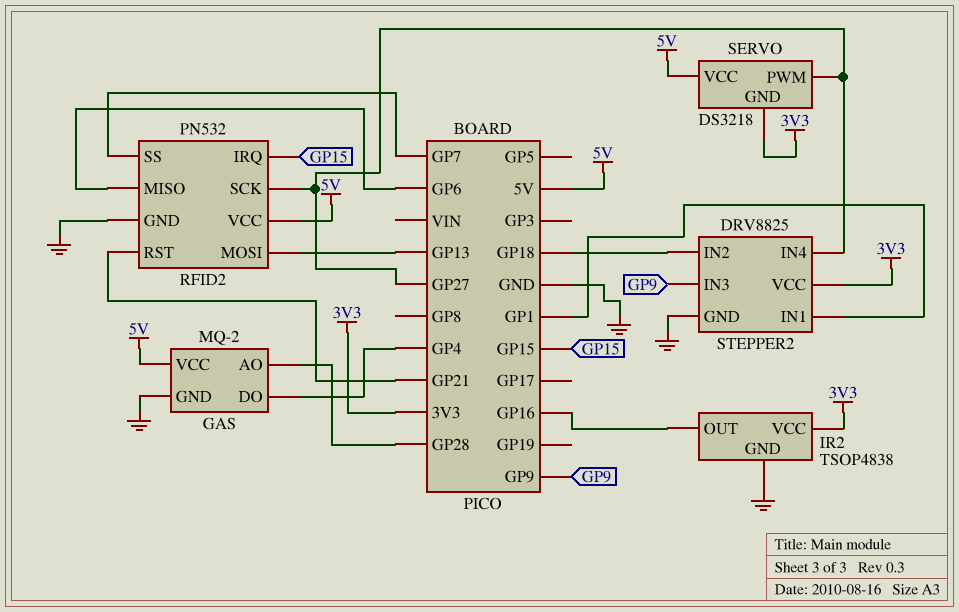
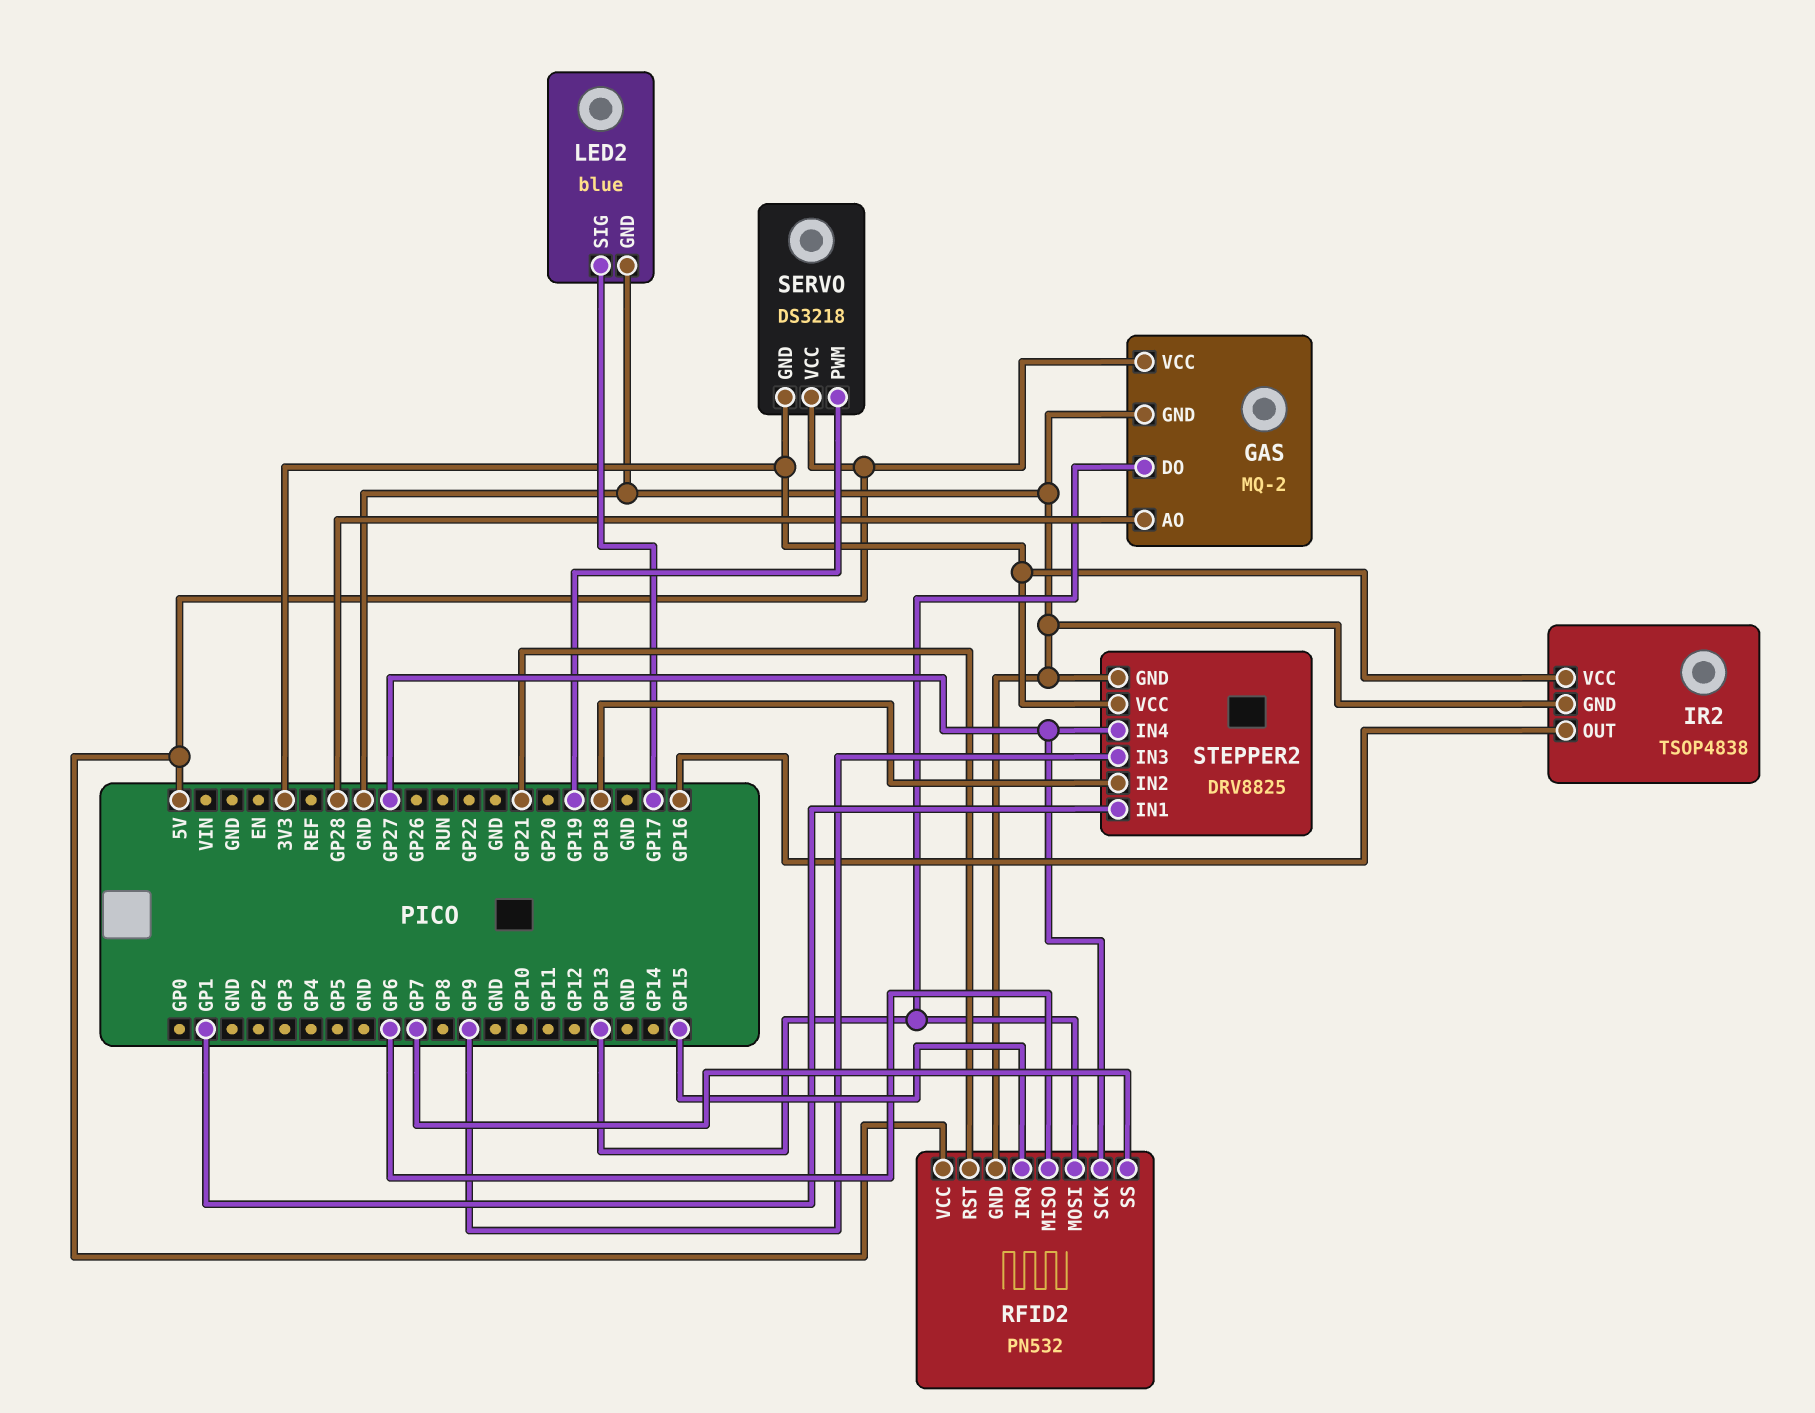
GAS pin DO: GP4 -> GP13
LED2: none -> blue
LED2 pin GND: none -> GND
LED2 pin SIG: none -> GP17
SERVO pin PWM: GP27 -> GP19

